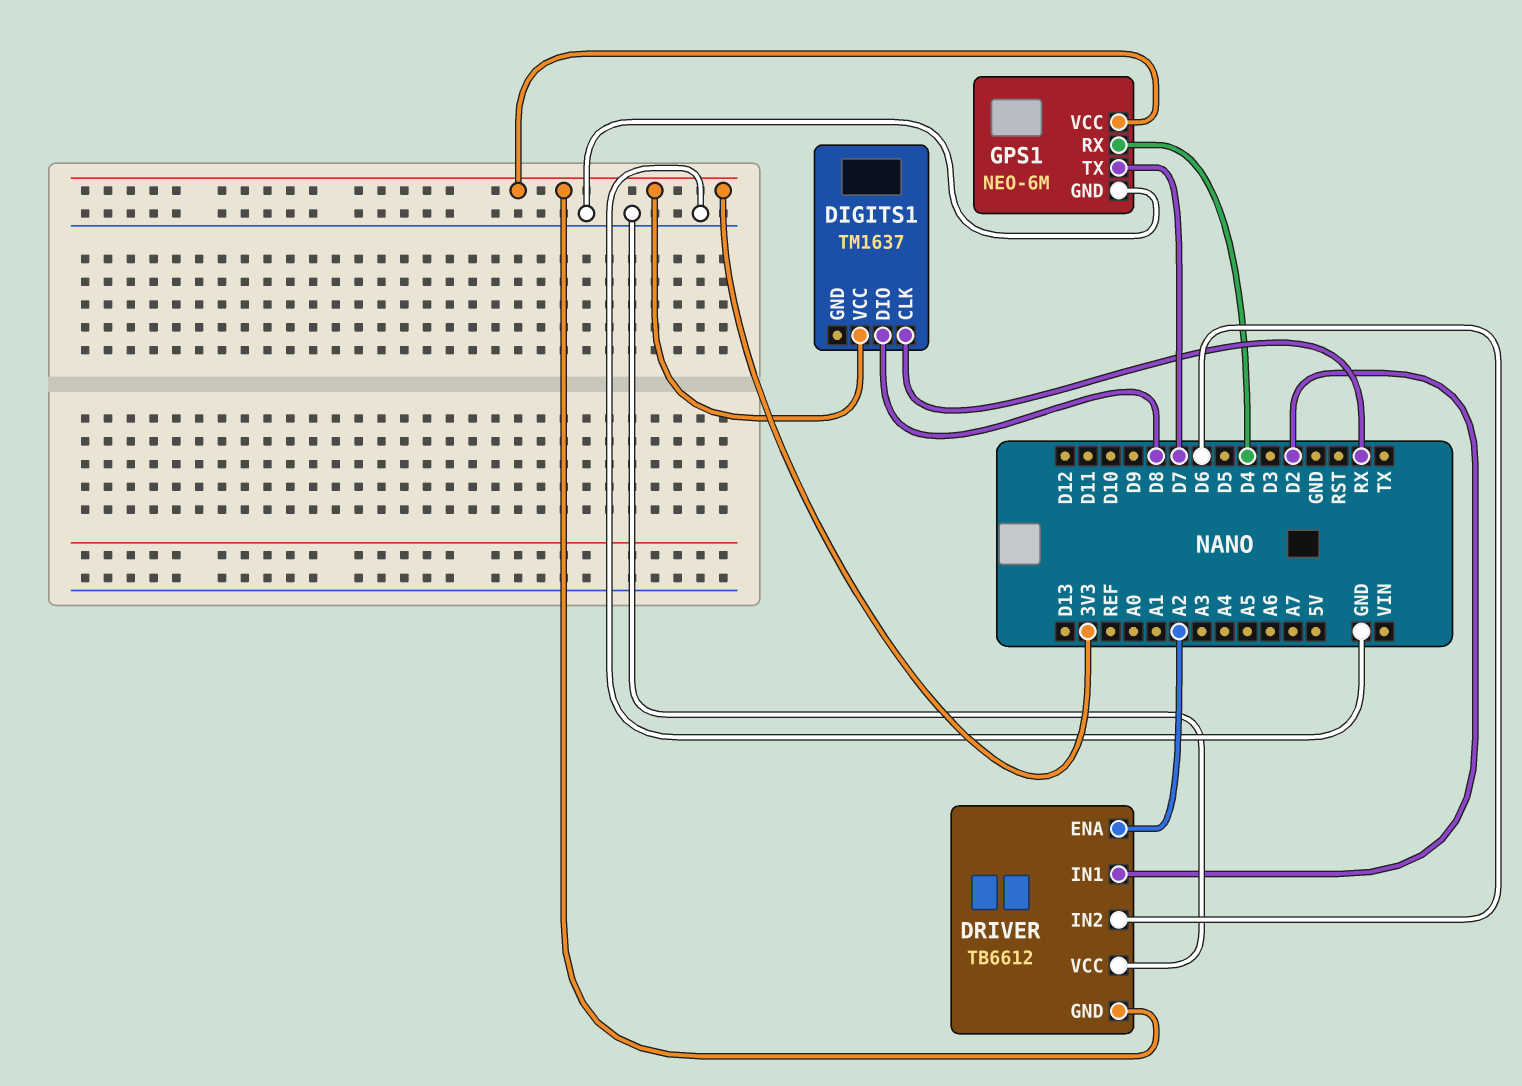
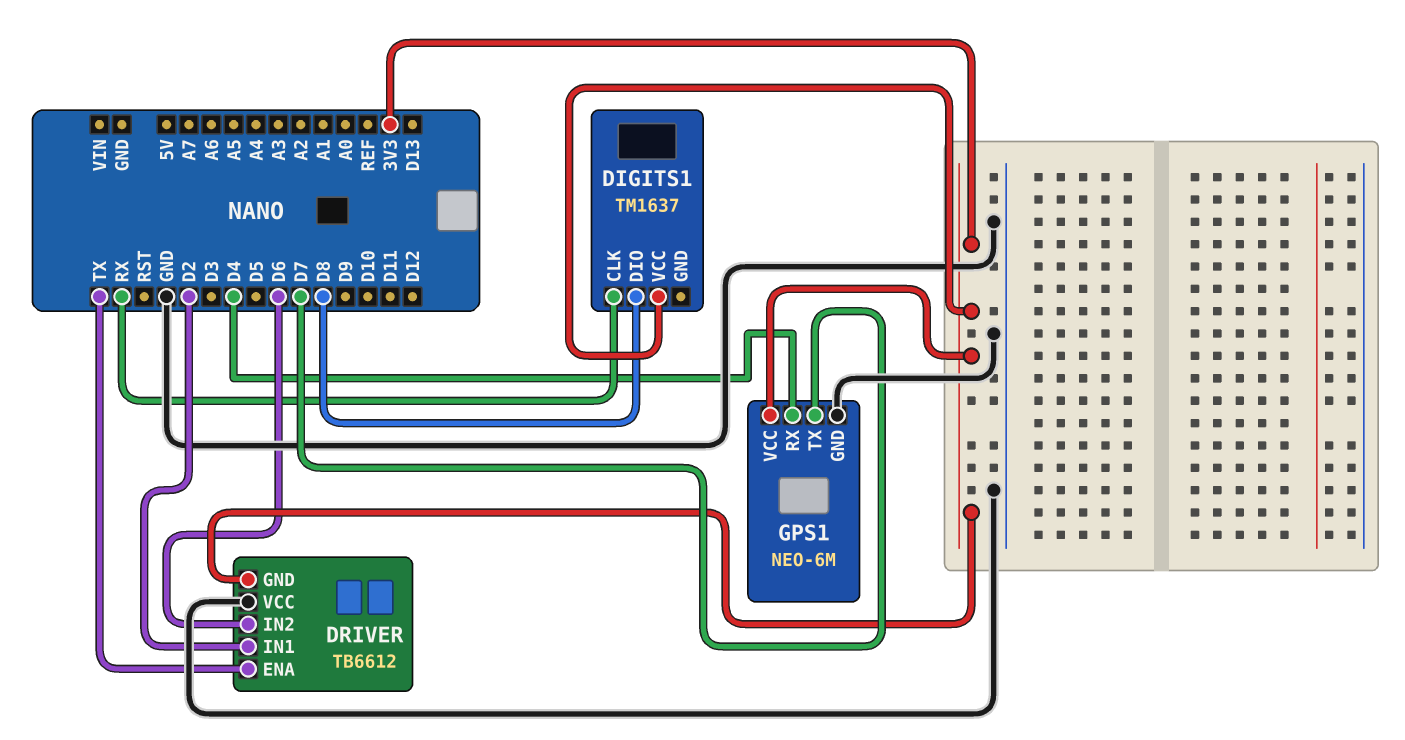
DRIVER pin ENA: A2 -> TX

